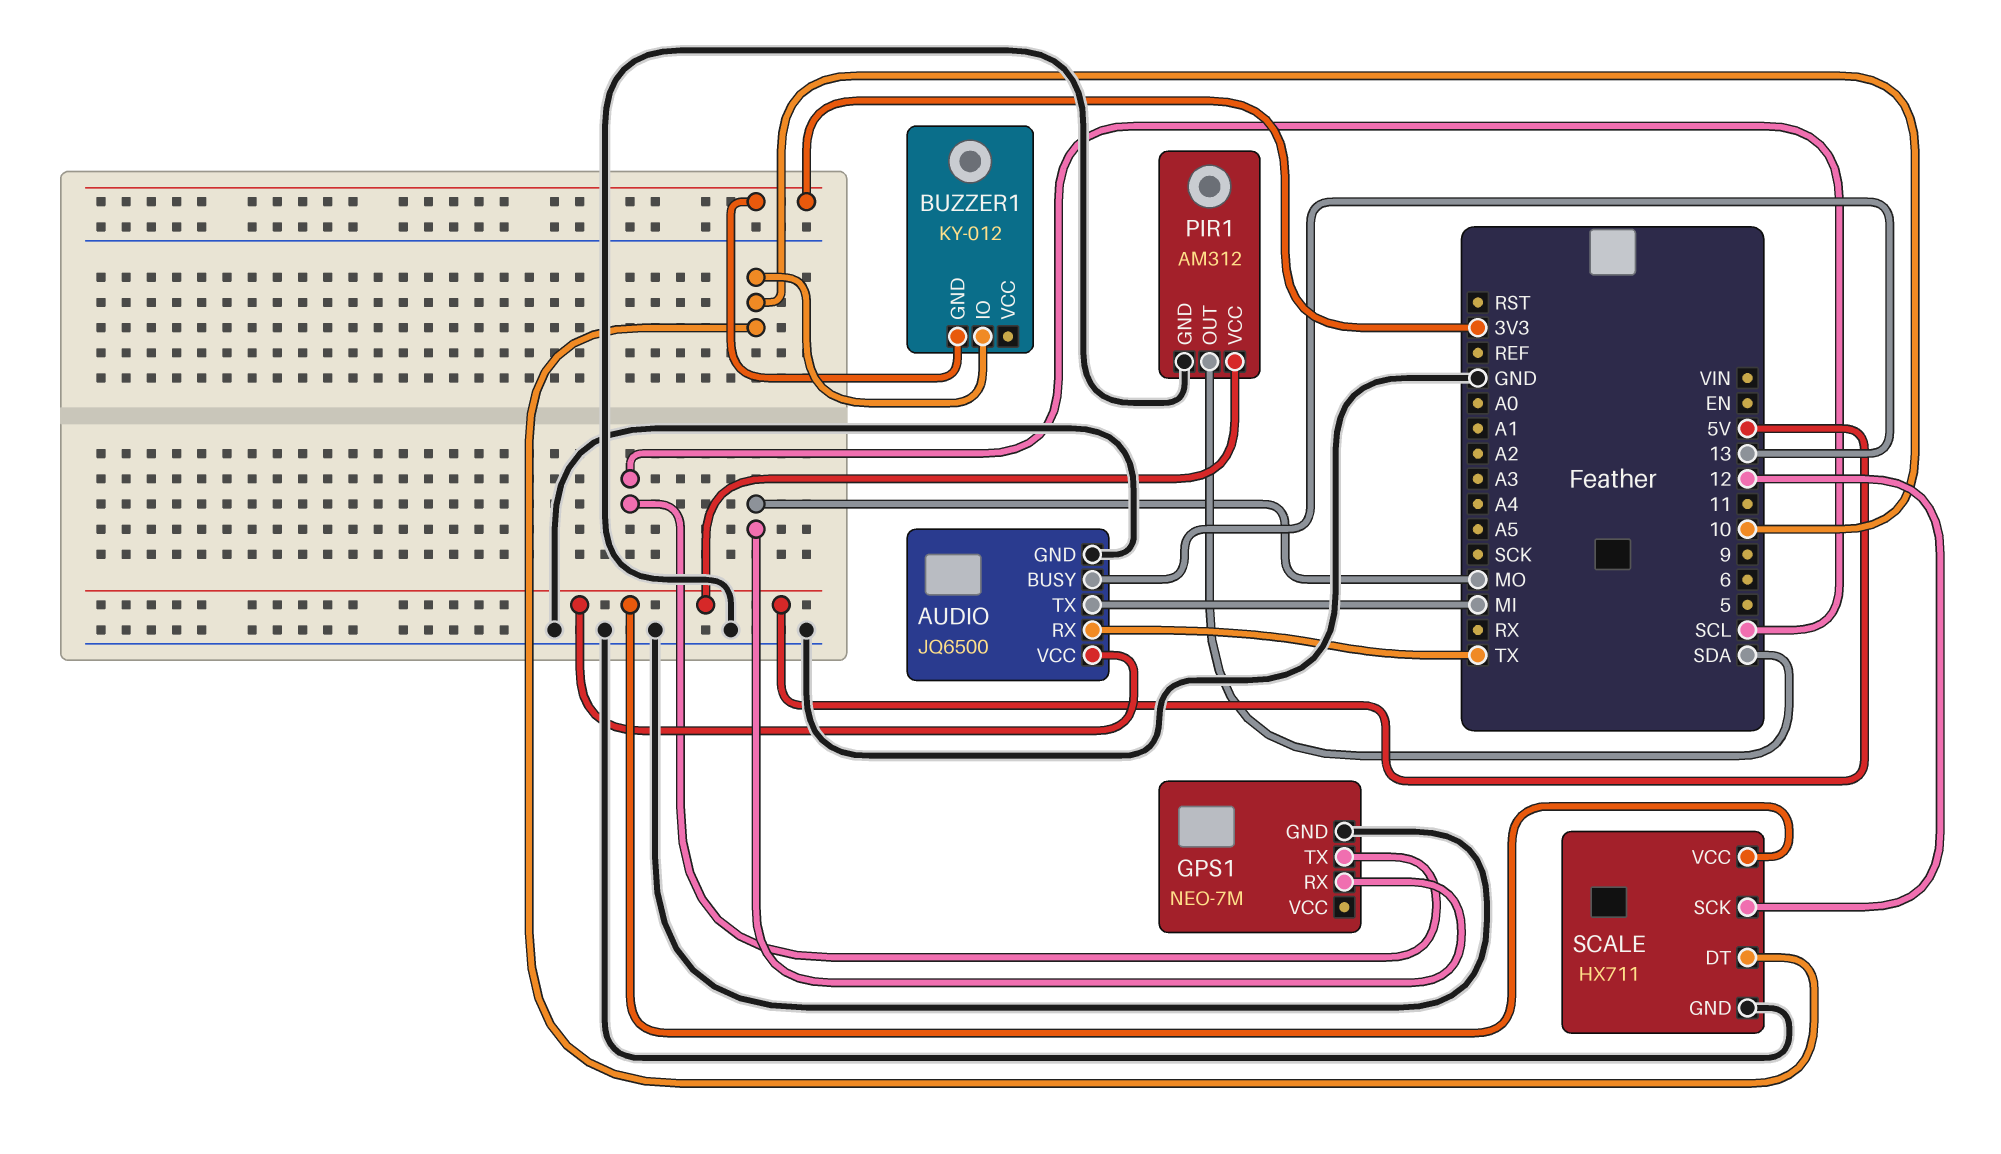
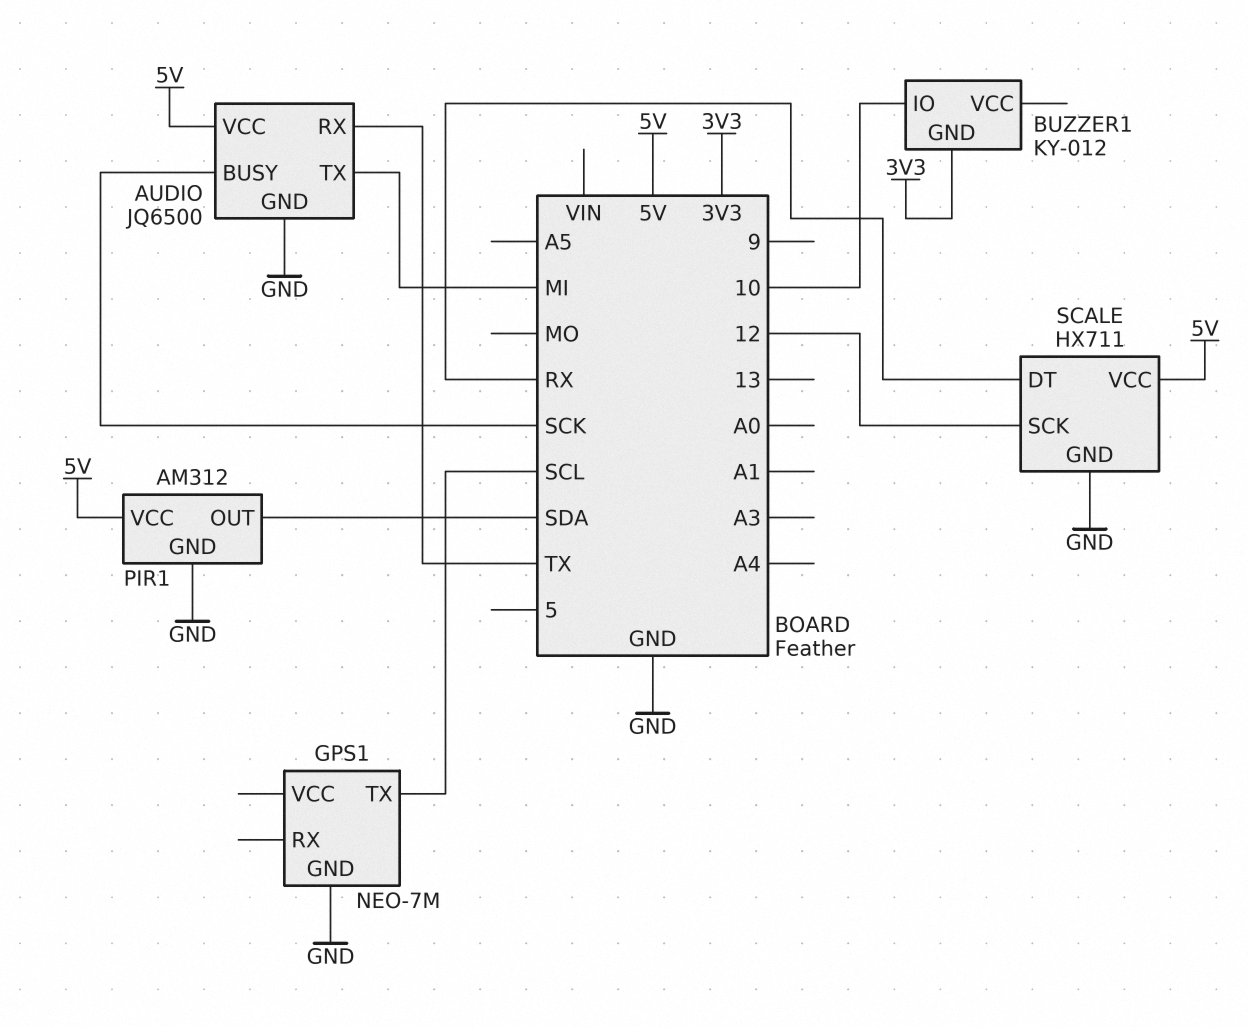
AUDIO pin BUSY: 13 -> SCK
GPS1 pin RX: MO -> none
SCALE pin DT: 10 -> RX

